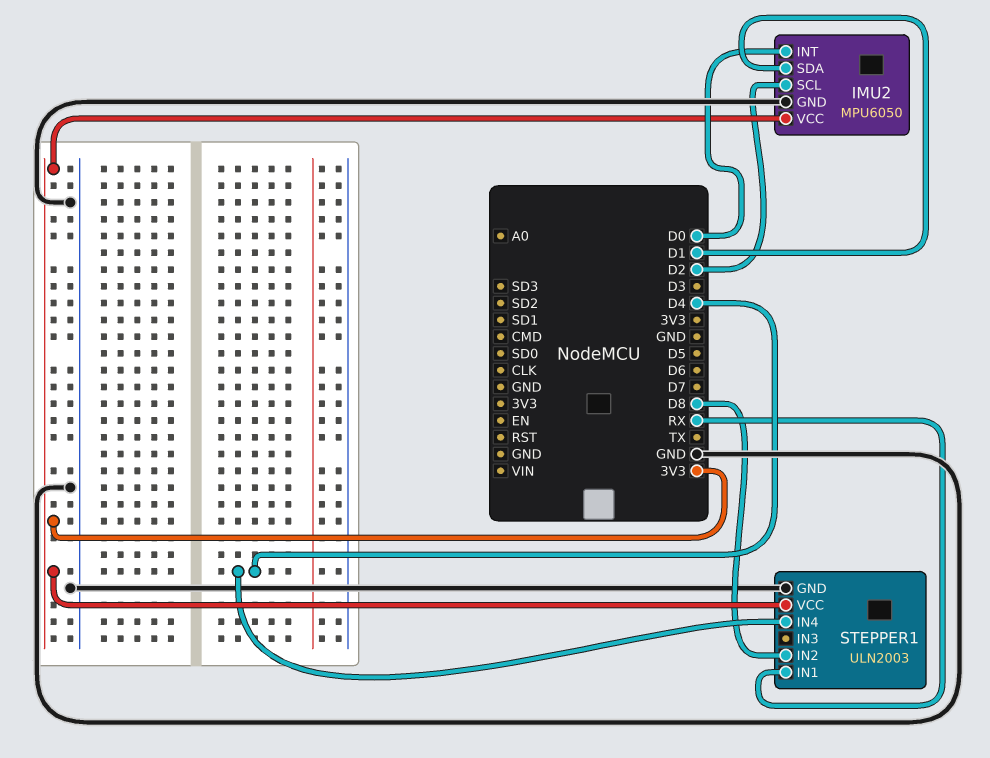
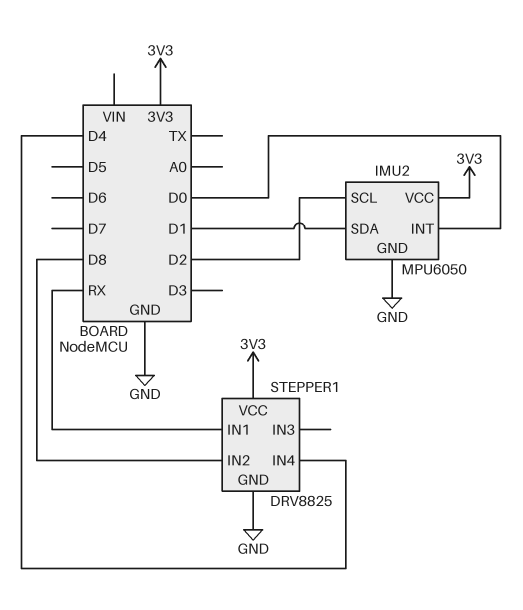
STEPPER1: ULN2003 -> DRV8825

